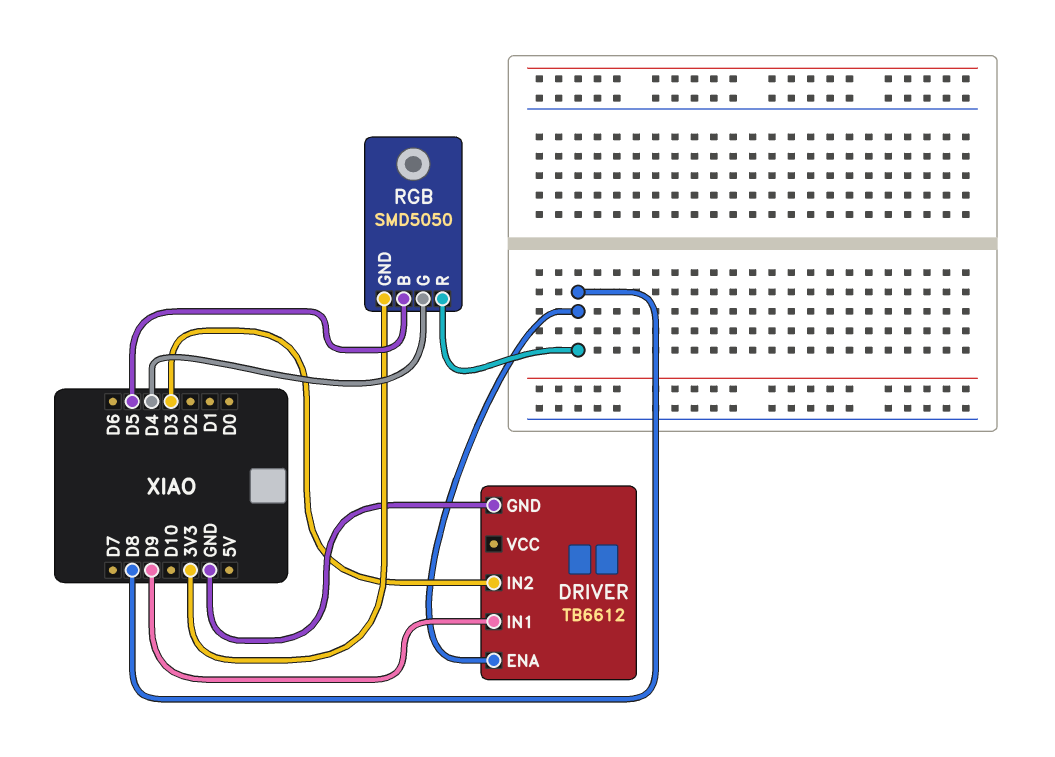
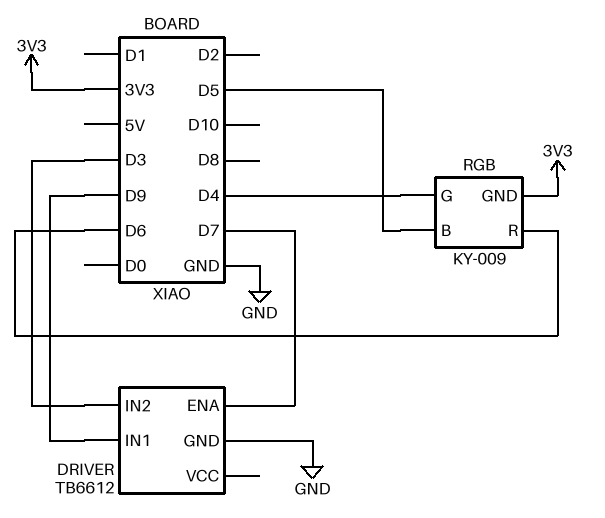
DRIVER pin ENA: D8 -> D7
RGB: SMD5050 -> KY-009
RGB pin R: D8 -> D6

